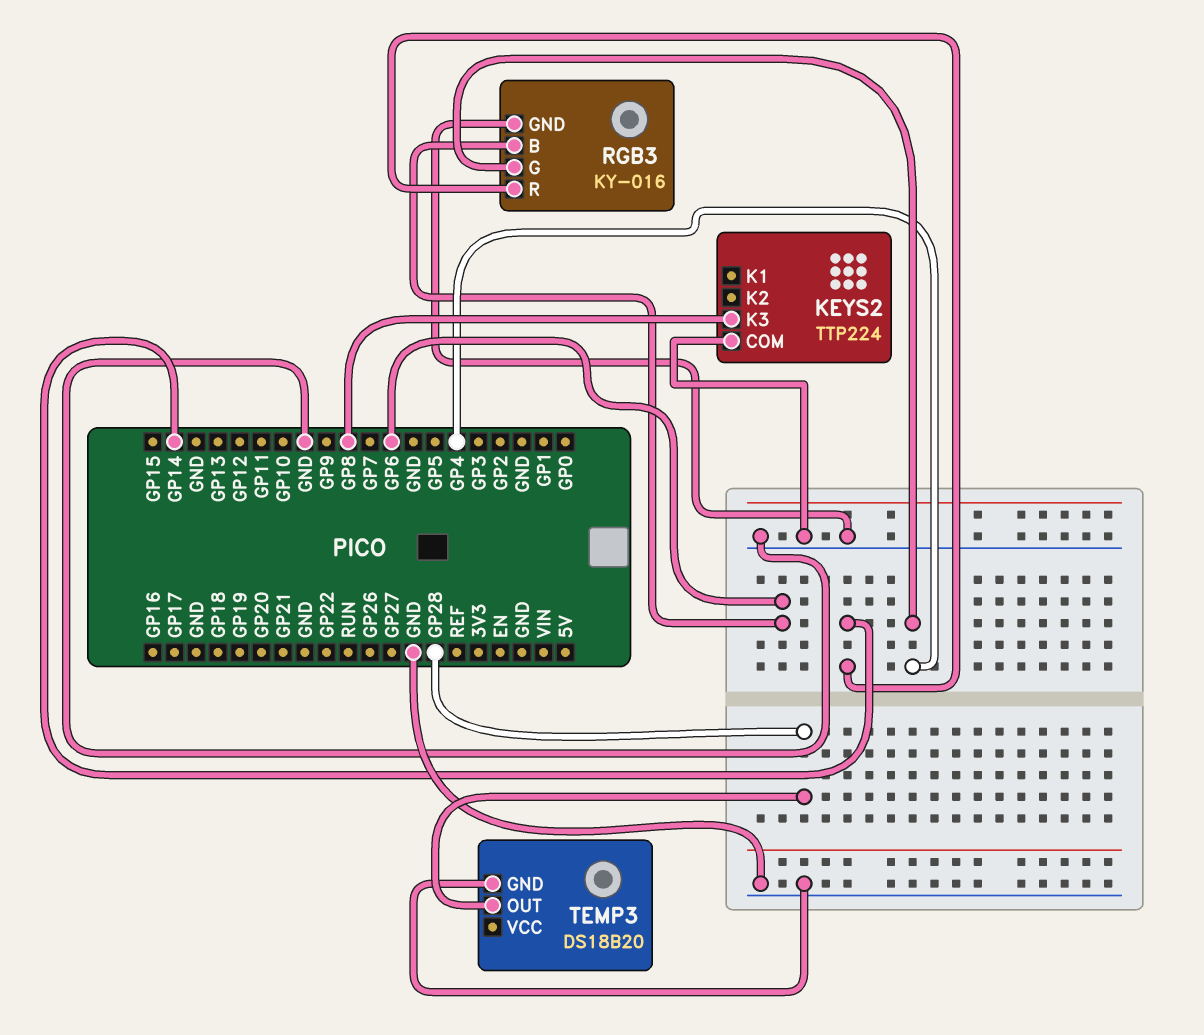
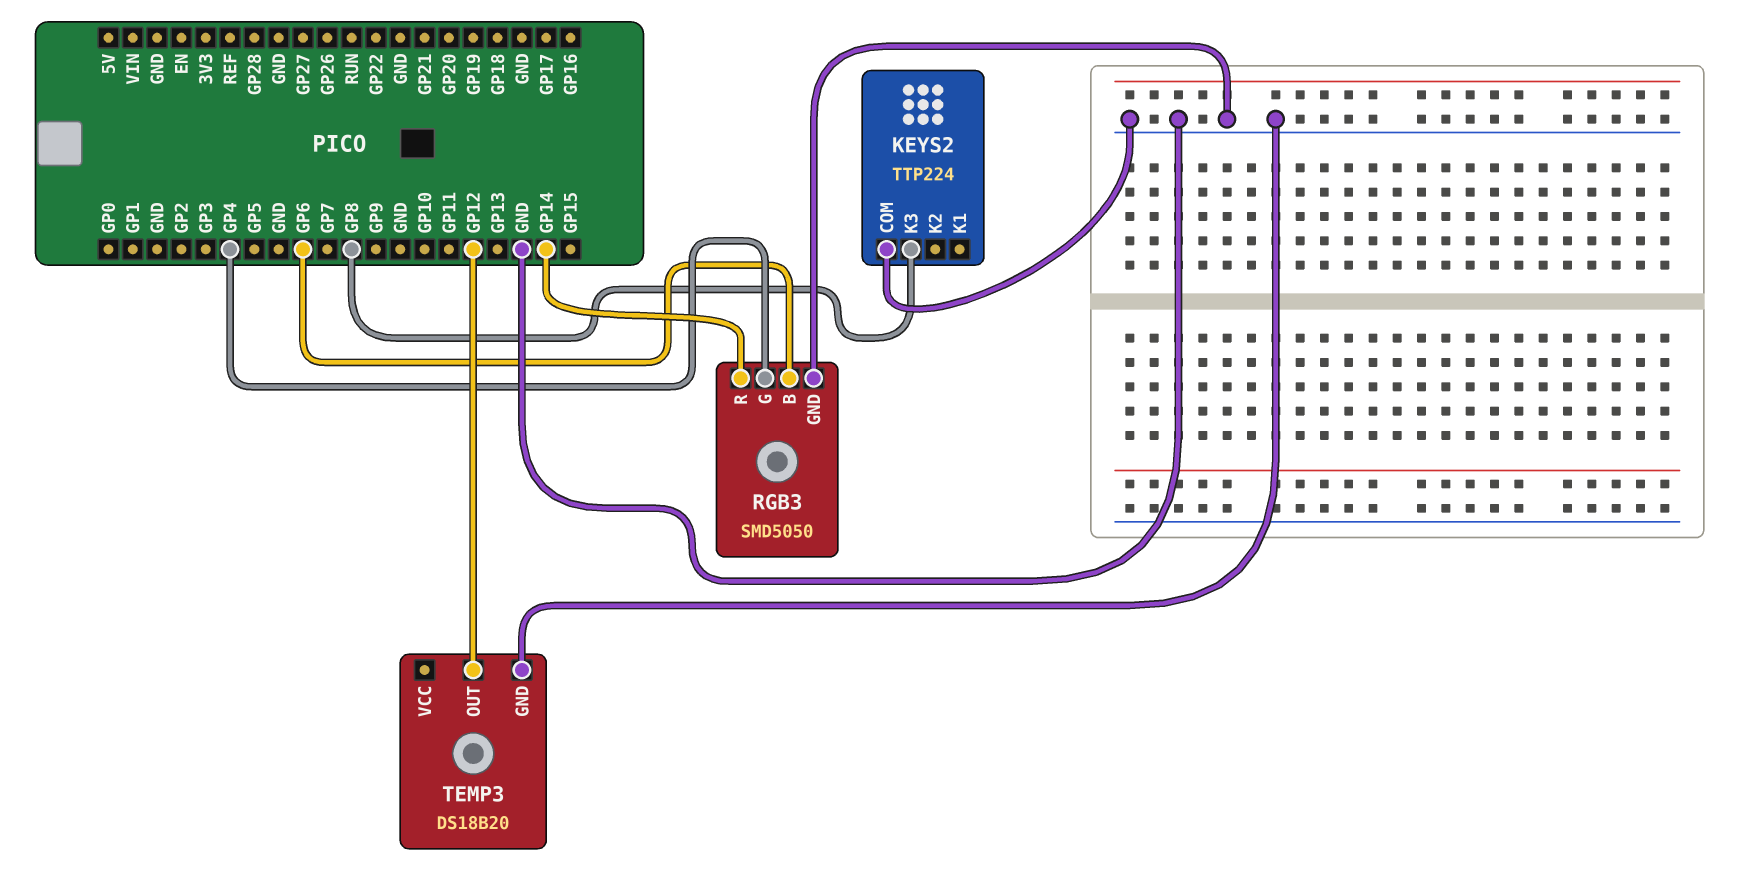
RGB3: KY-016 -> SMD5050
TEMP3 pin OUT: GP28 -> GP12

